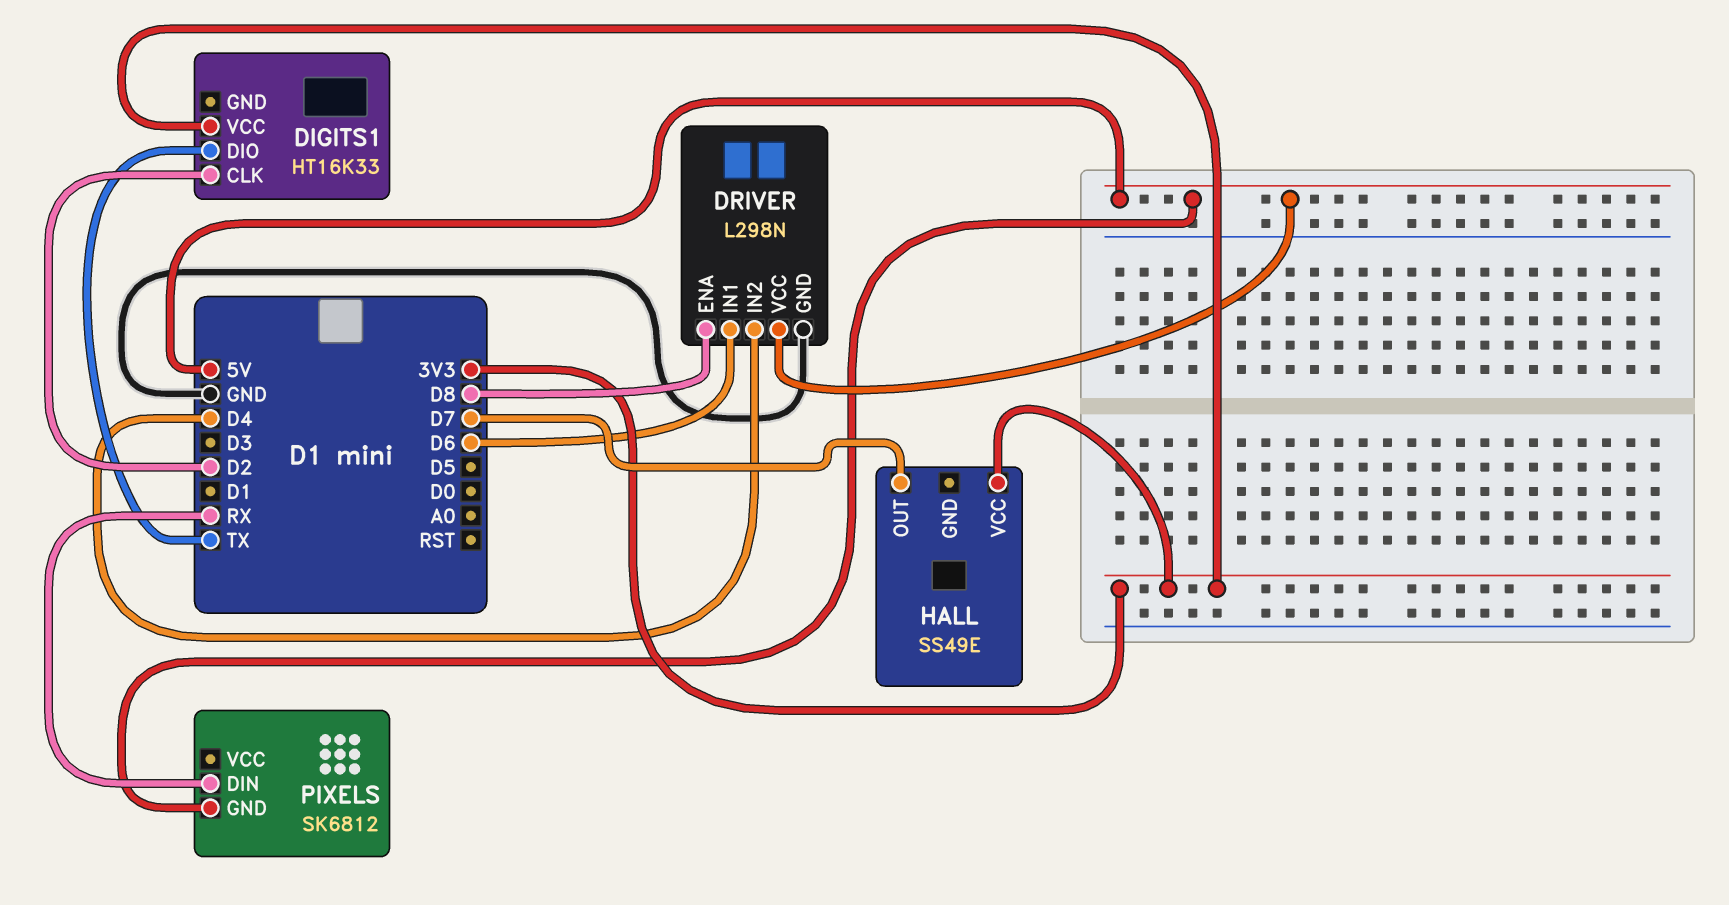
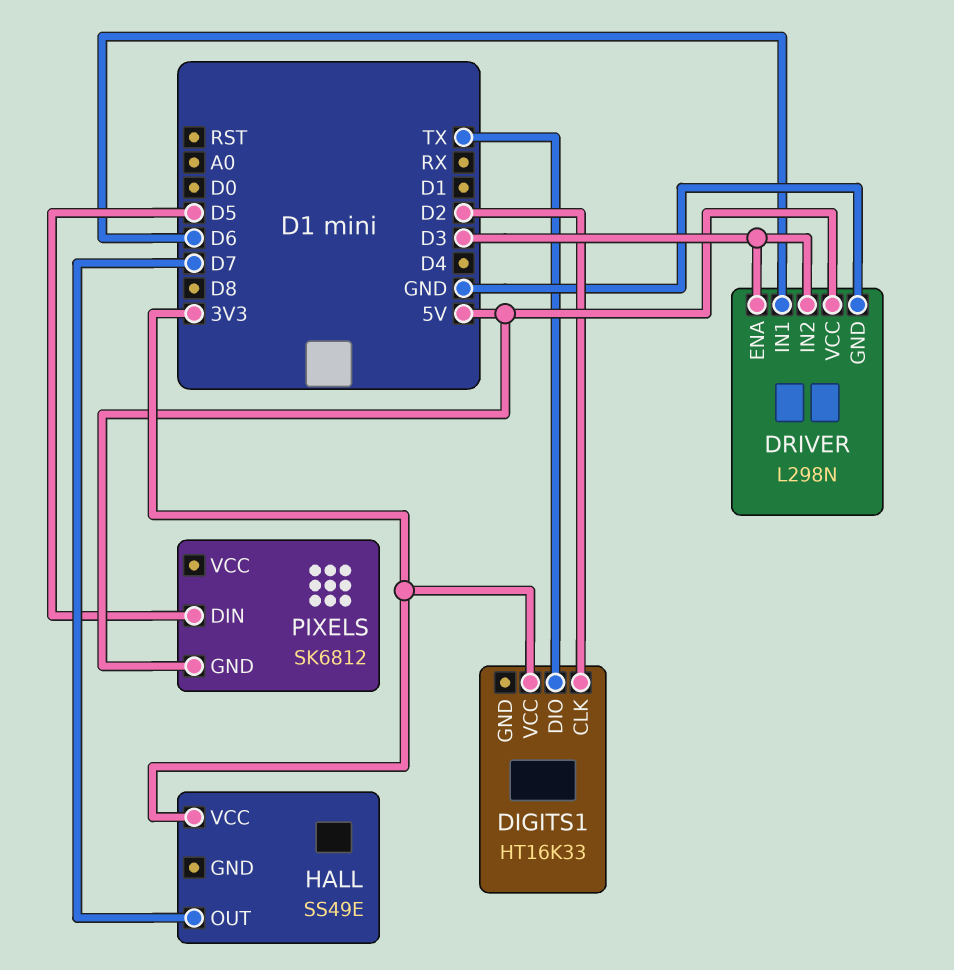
DRIVER pin ENA: D8 -> D3
DRIVER pin IN2: D4 -> D3
PIXELS pin DIN: RX -> D5

